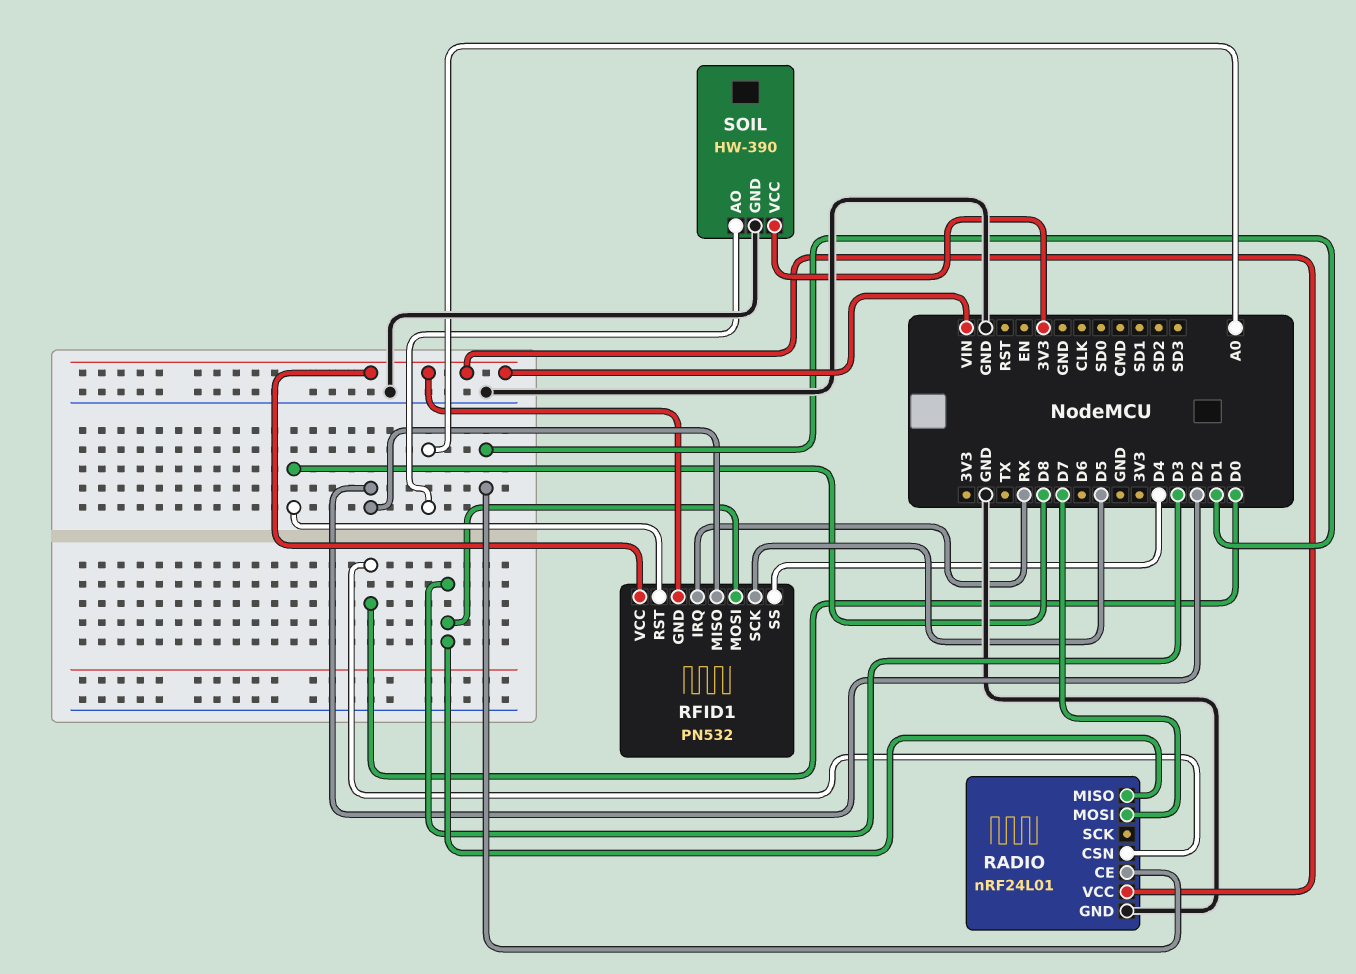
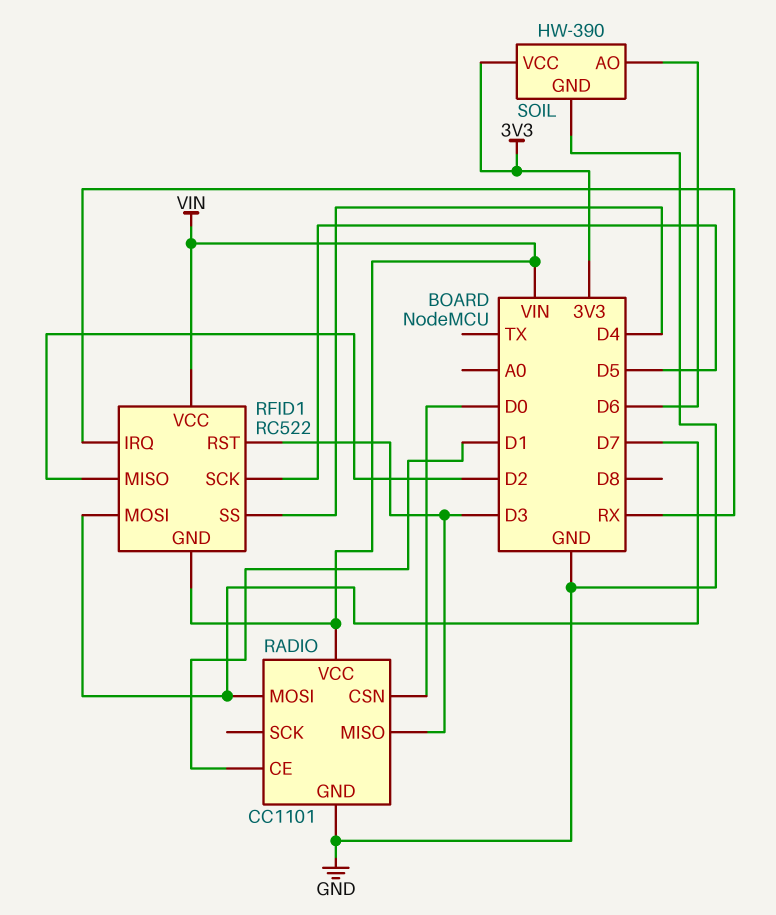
RADIO: nRF24L01 -> CC1101
RFID1: PN532 -> RC522
RFID1 pin MOSI: D3 -> D7
RFID1 pin RST: D8 -> D3
SOIL pin AO: A0 -> D6

